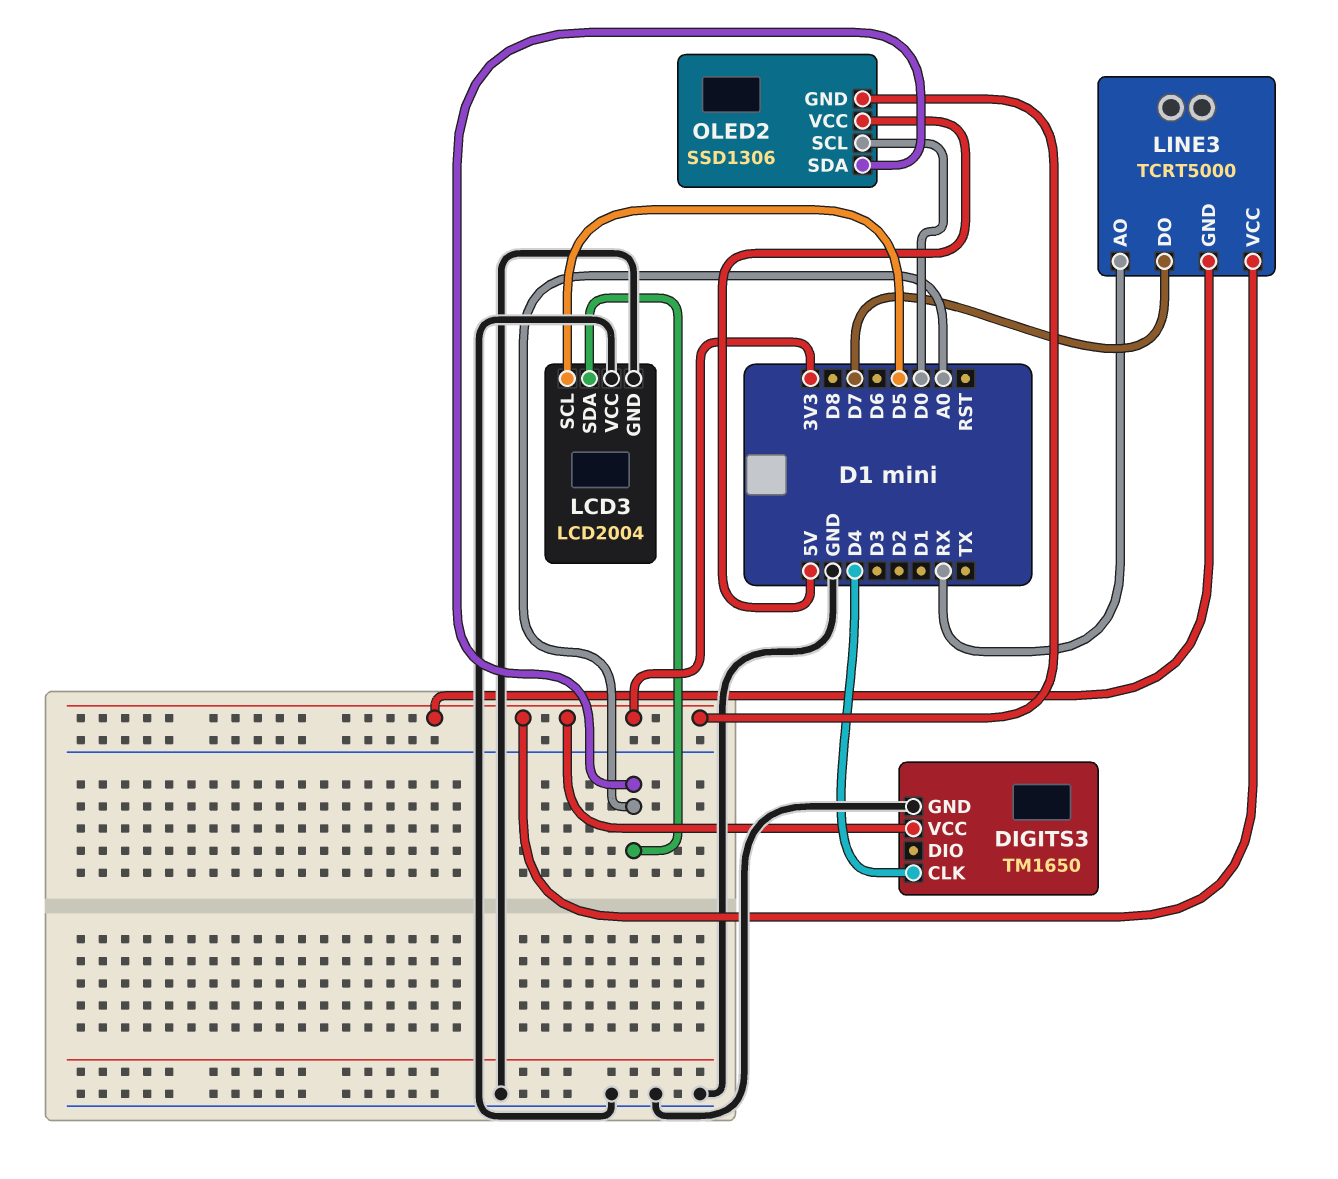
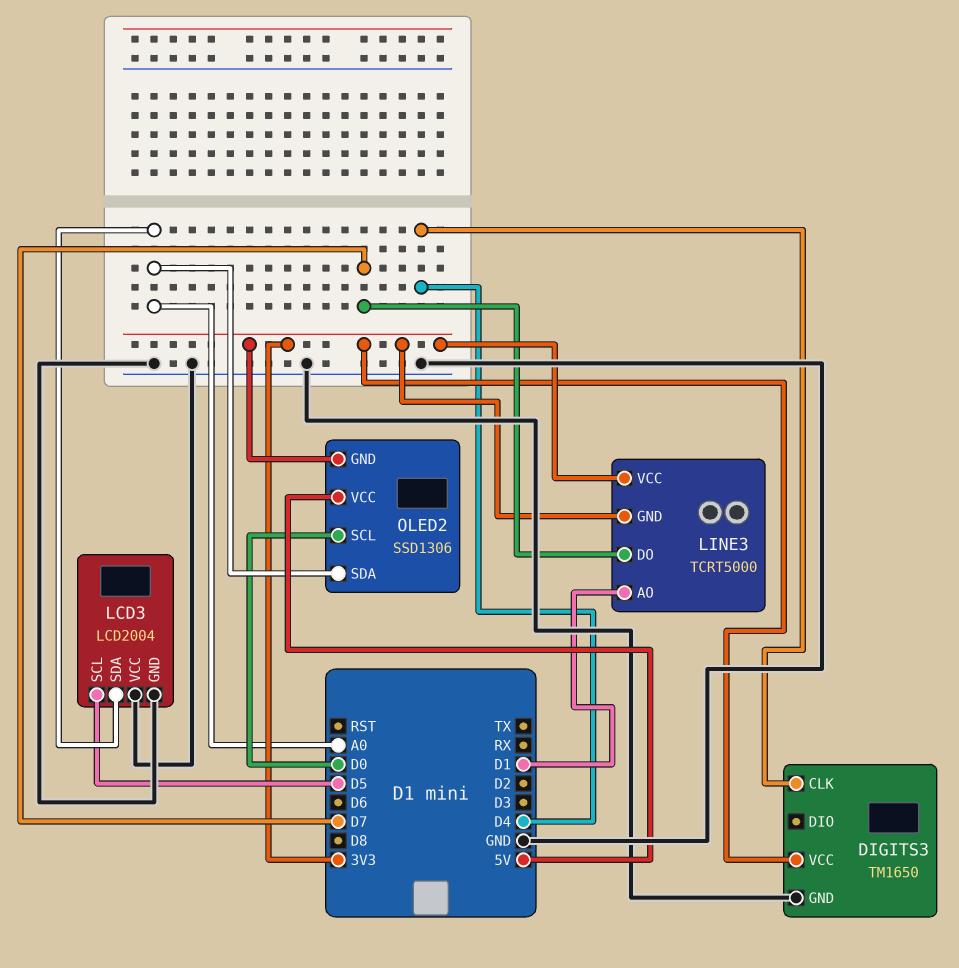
LINE3 pin AO: RX -> D1

